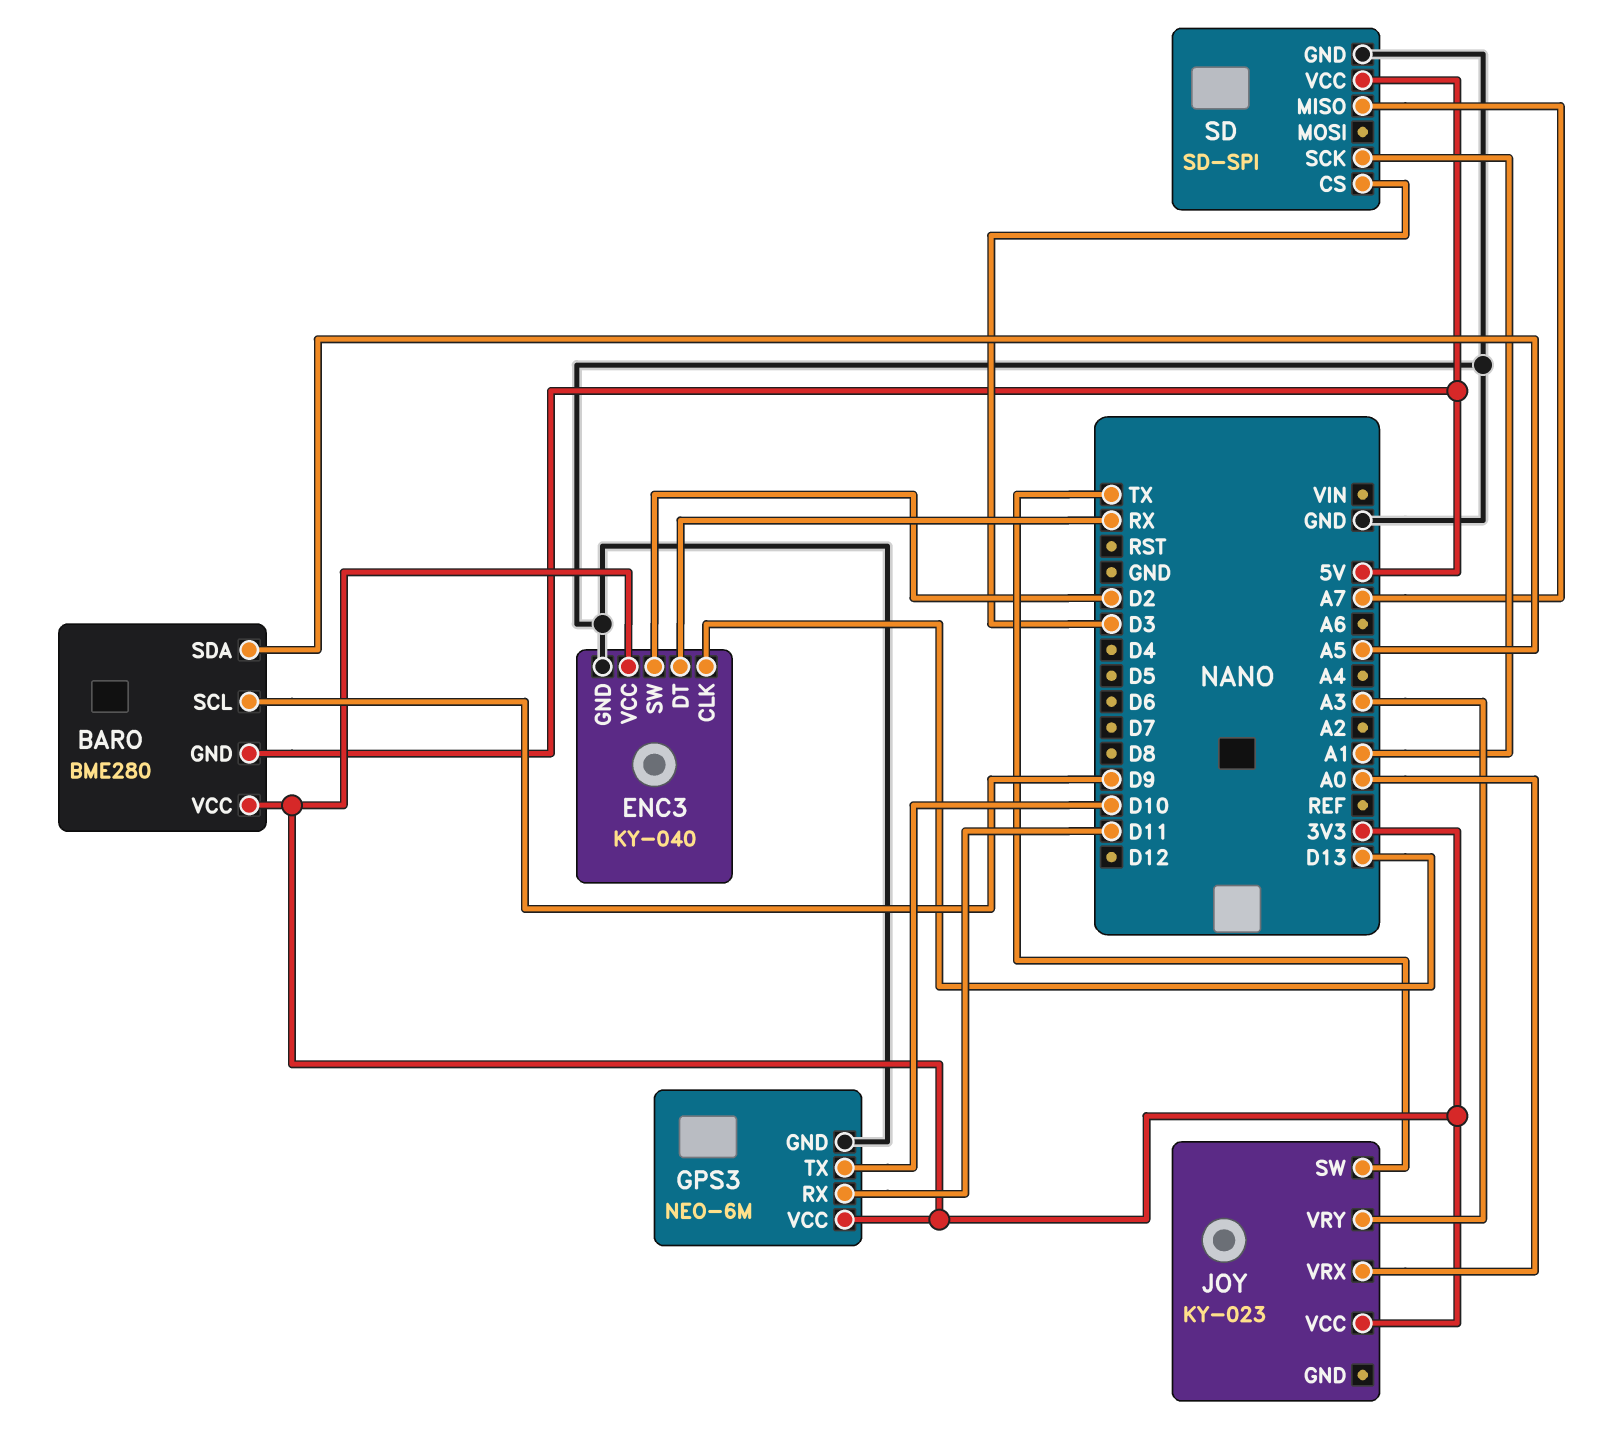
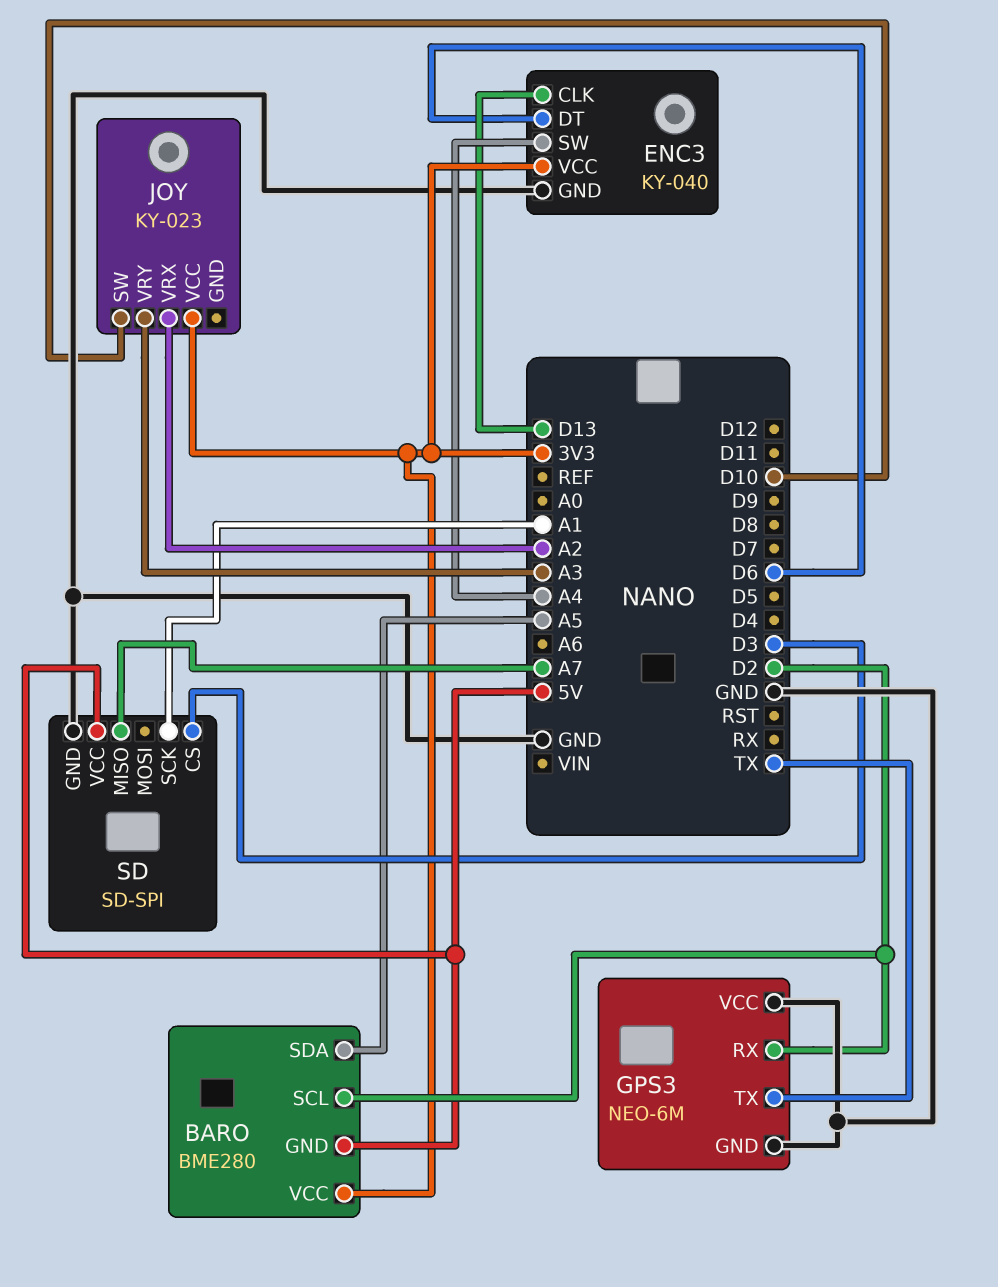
BARO pin SCL: D9 -> D2
ENC3 pin DT: RX -> D6
ENC3 pin SW: D2 -> A4
GPS3 pin RX: D11 -> D2
GPS3 pin TX: D10 -> TX
GPS3 pin VCC: 3V3 -> GND
JOY pin SW: TX -> D10
JOY pin VRX: A0 -> A2

